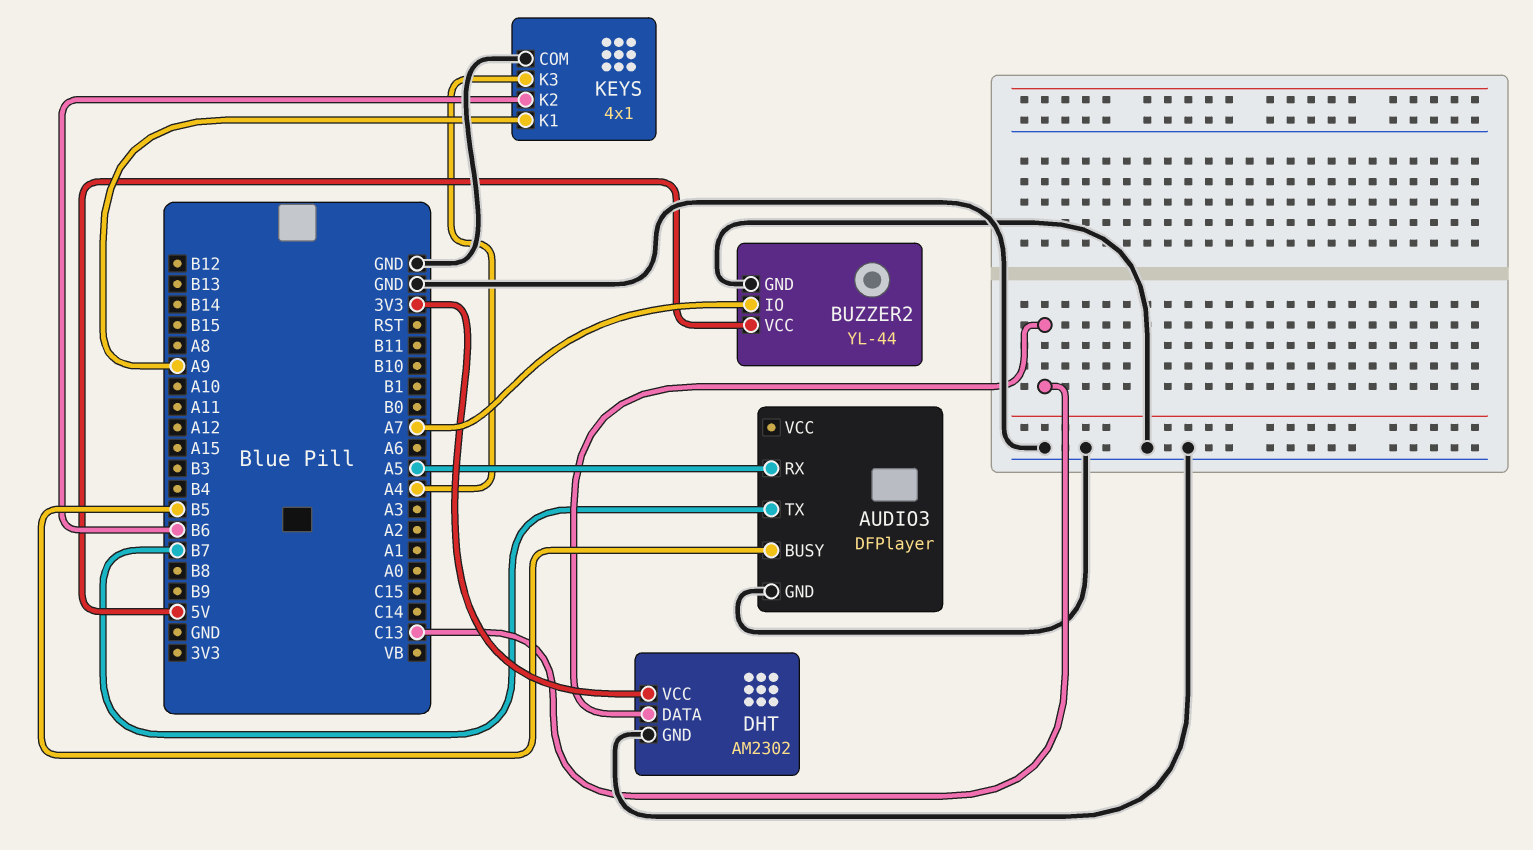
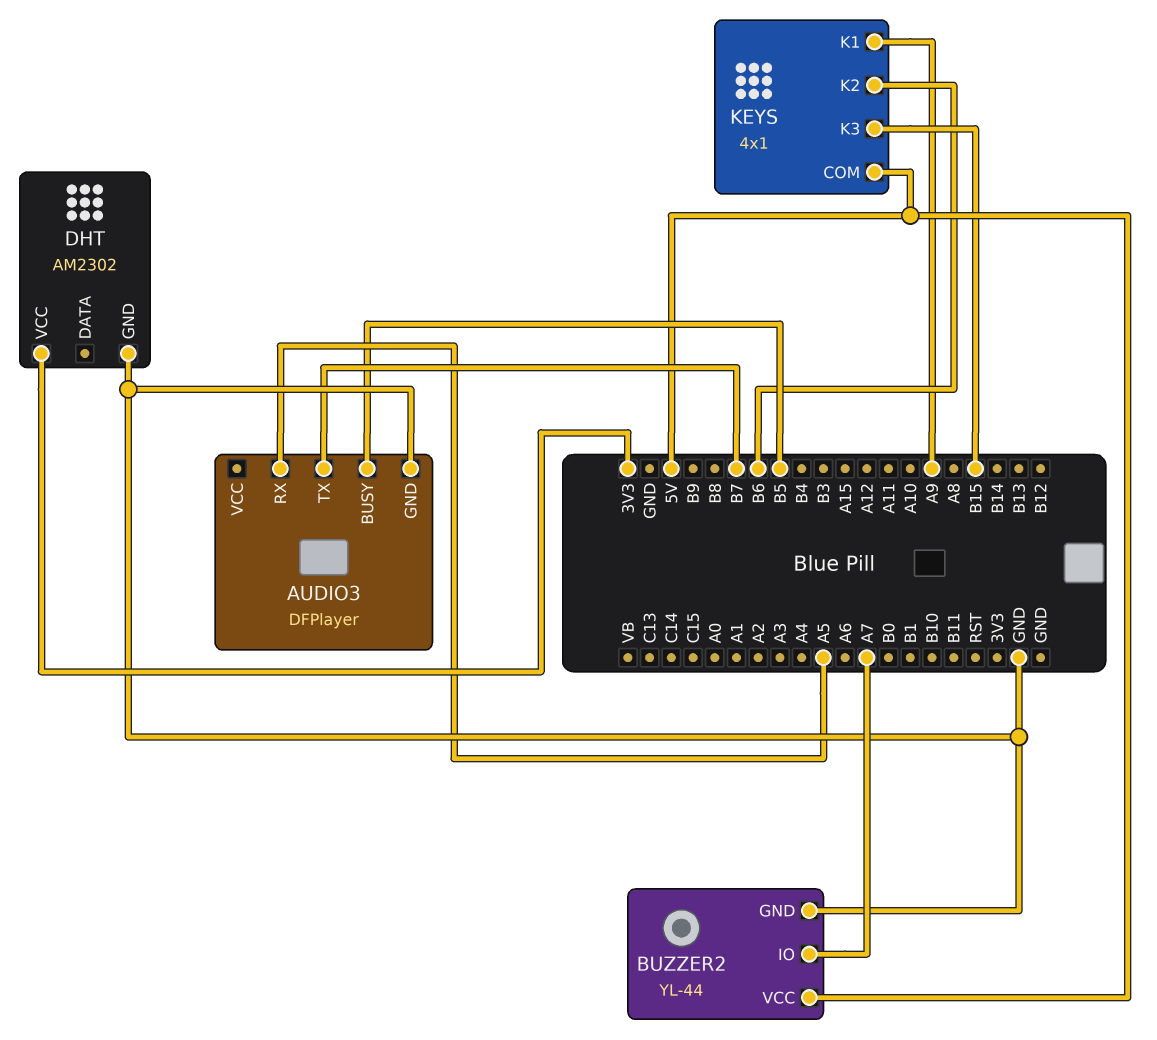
DHT pin DATA: C13 -> none
KEYS pin COM: GND -> 5V
KEYS pin K3: A4 -> B15

